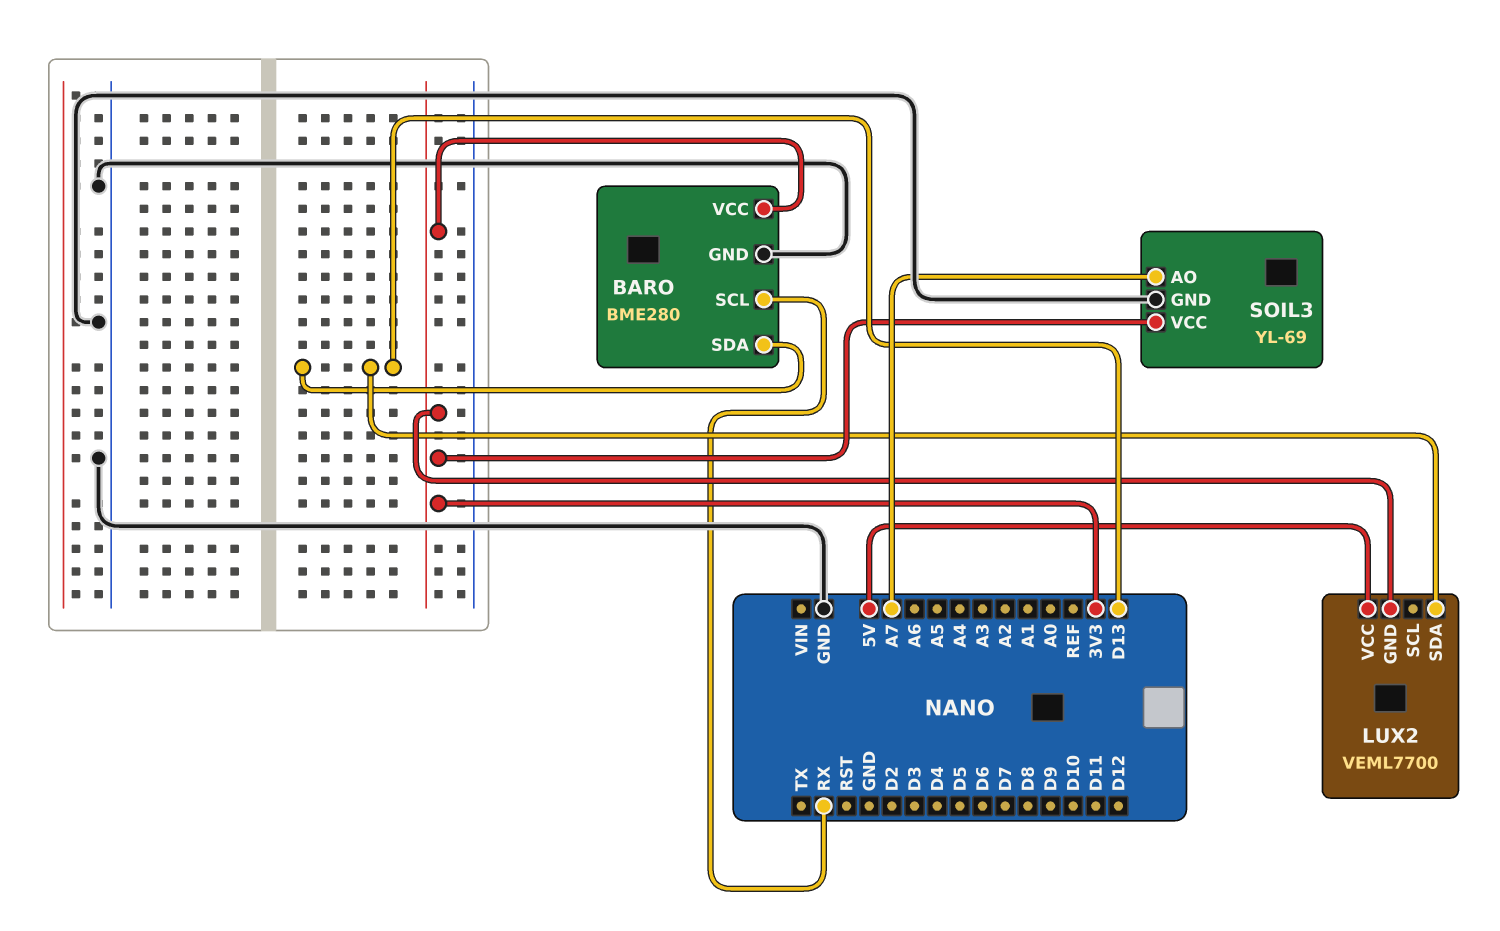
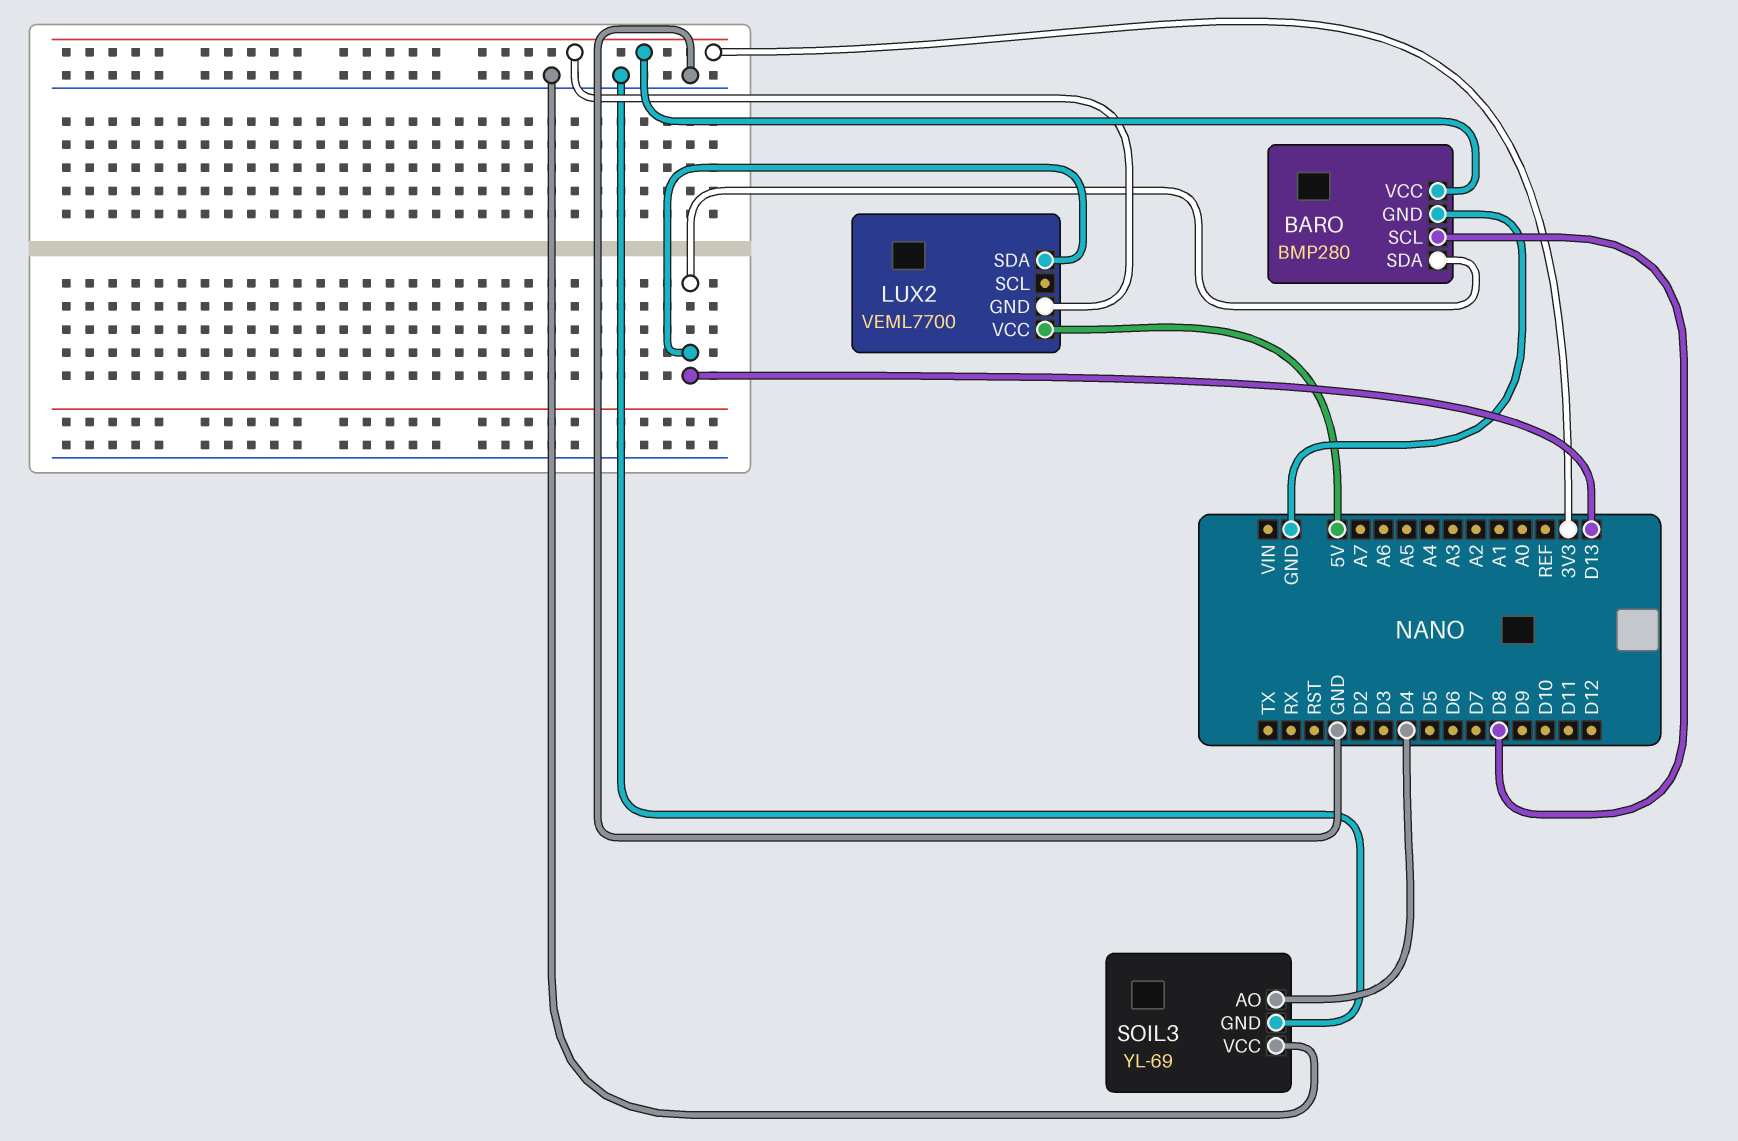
BARO: BME280 -> BMP280
BARO pin SCL: RX -> D8
SOIL3 pin AO: A7 -> D4
SOIL3 pin VCC: 3V3 -> GND

